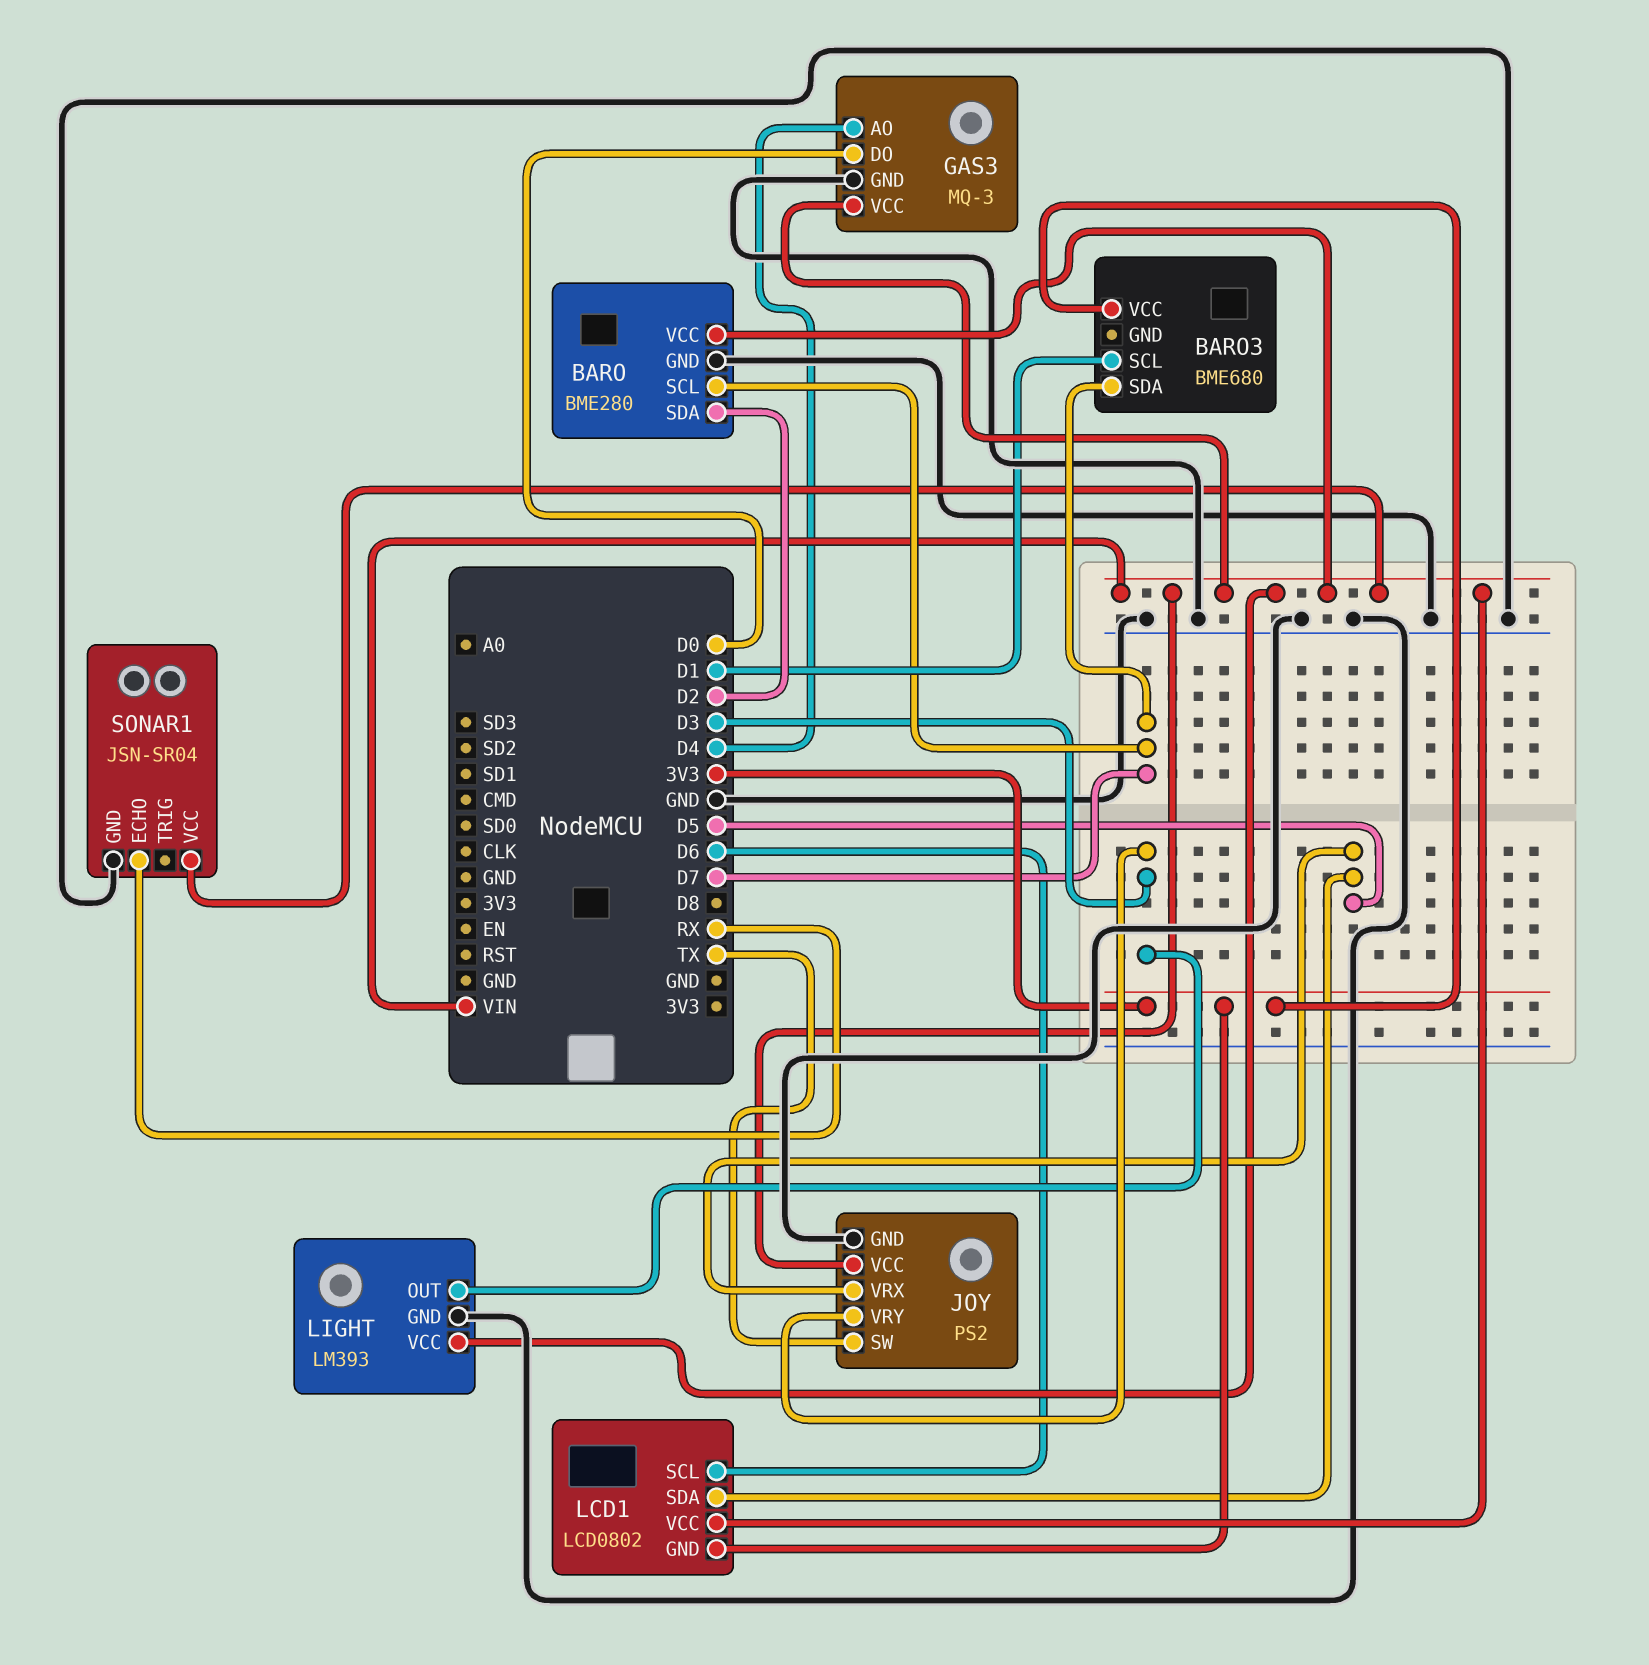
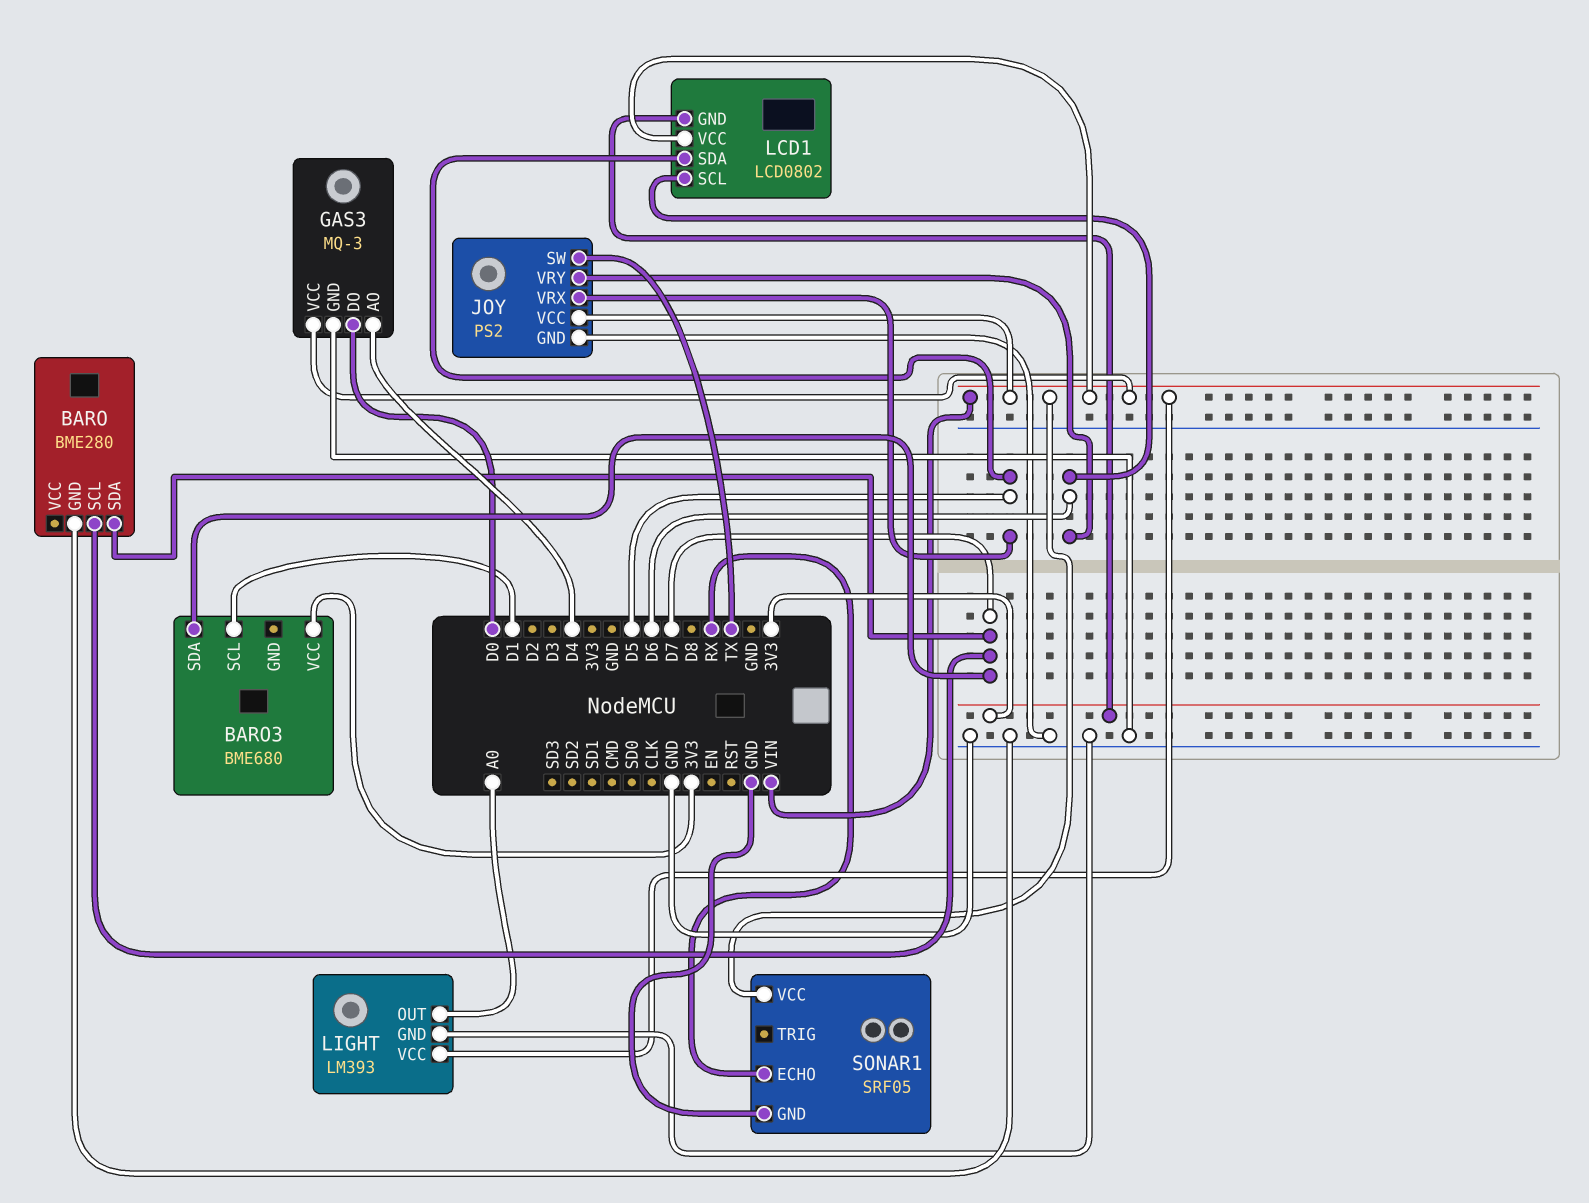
BARO pin SDA: D2 -> D7
BARO pin VCC: VIN -> none
JOY pin VRY: D3 -> D6
LIGHT pin OUT: D3 -> A0
SONAR1: JSN-SR04 -> SRF05

